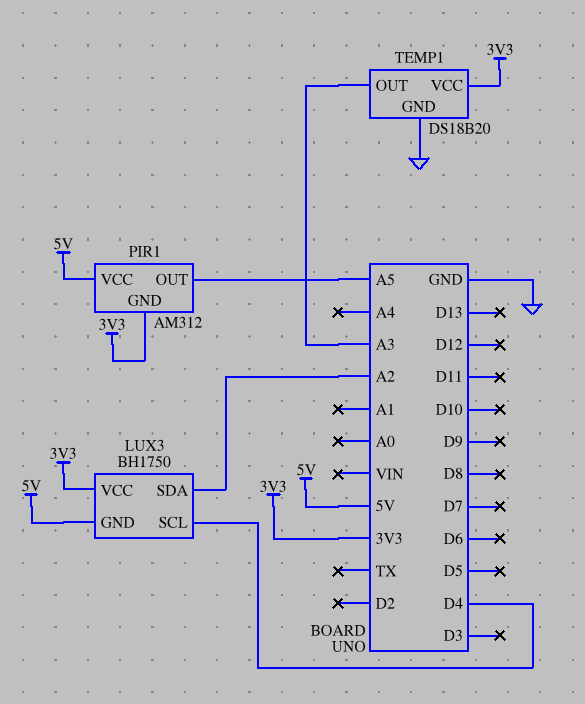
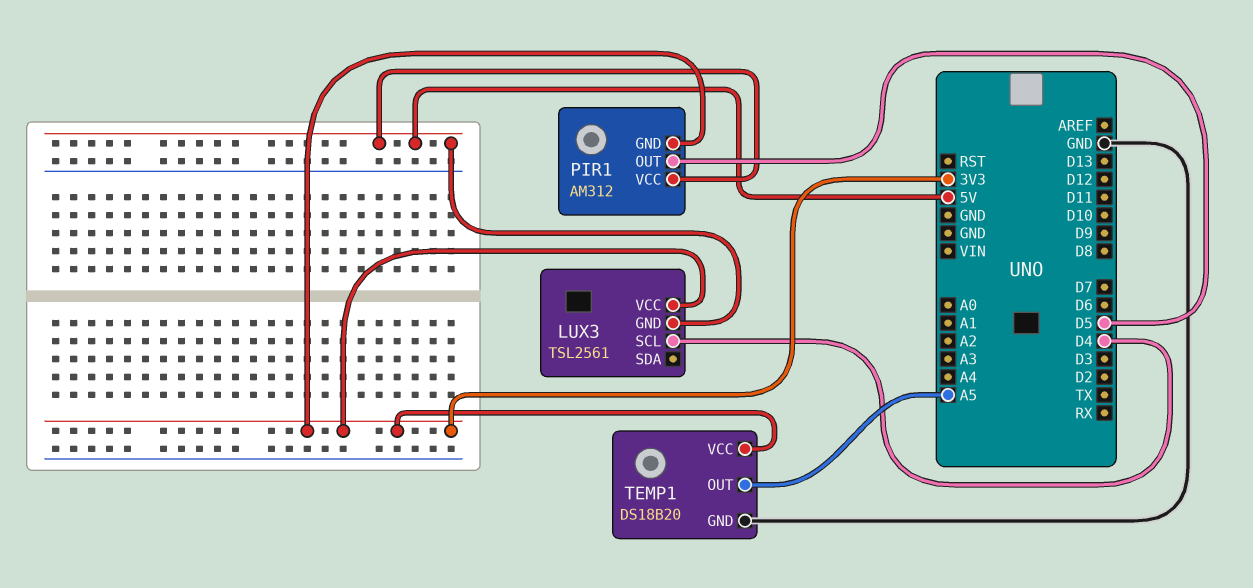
LUX3: BH1750 -> TSL2561
LUX3 pin SDA: A2 -> none
PIR1 pin OUT: A5 -> D5
TEMP1 pin OUT: A3 -> A5

